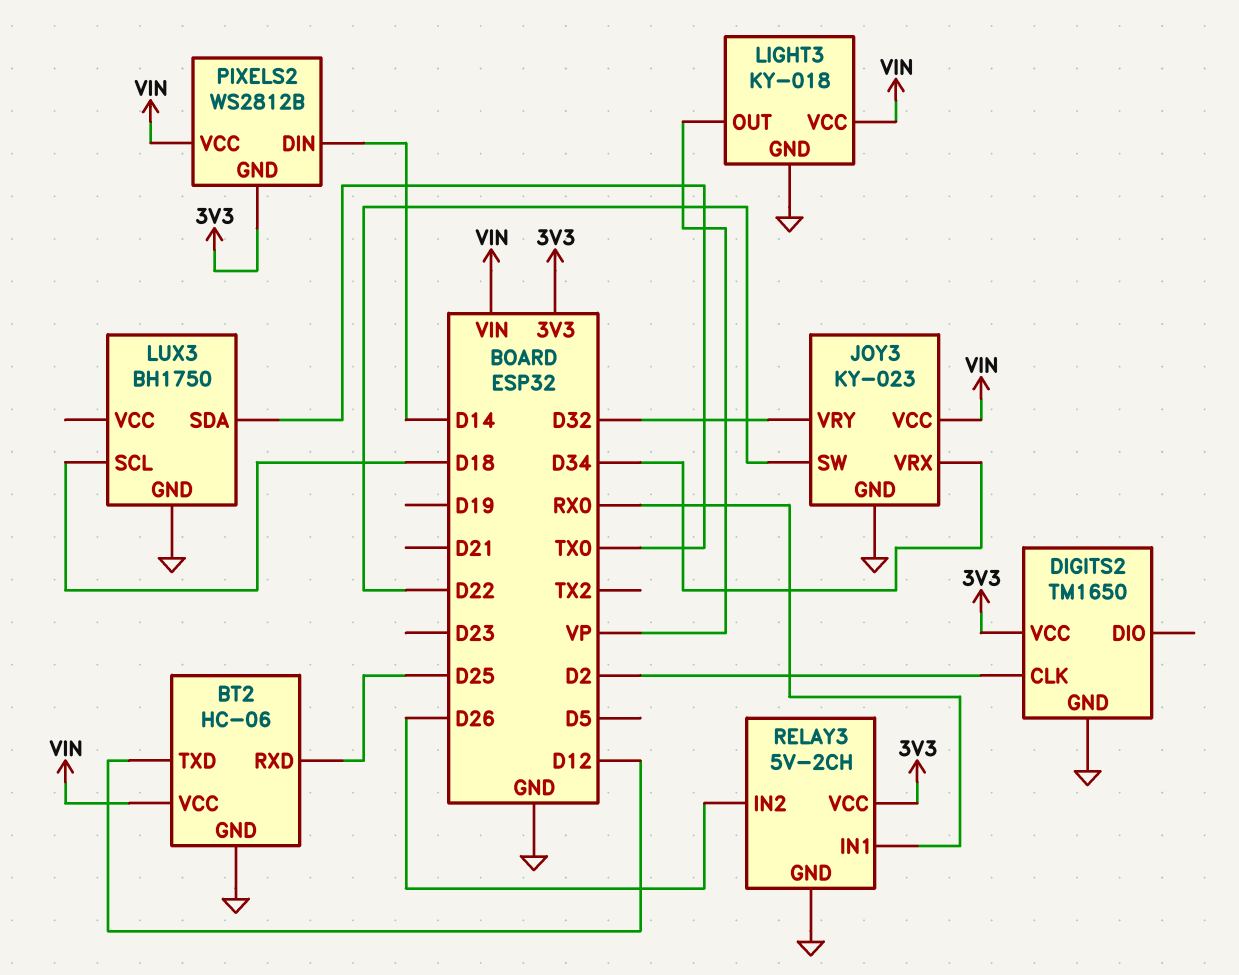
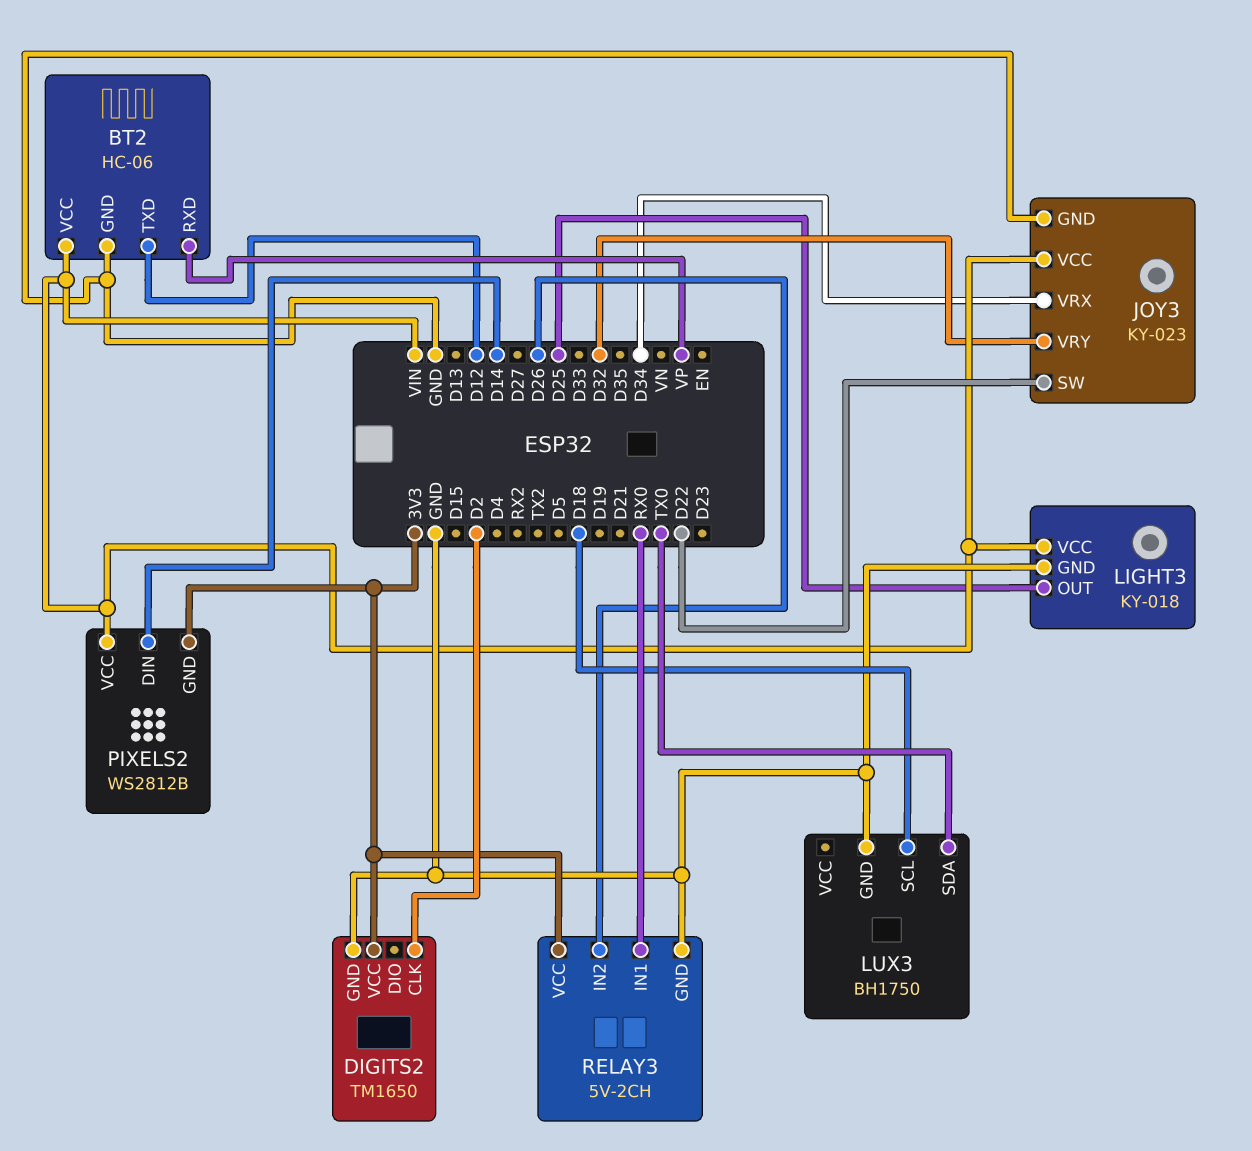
BT2 pin RXD: D25 -> VP
LIGHT3 pin OUT: VP -> D25

